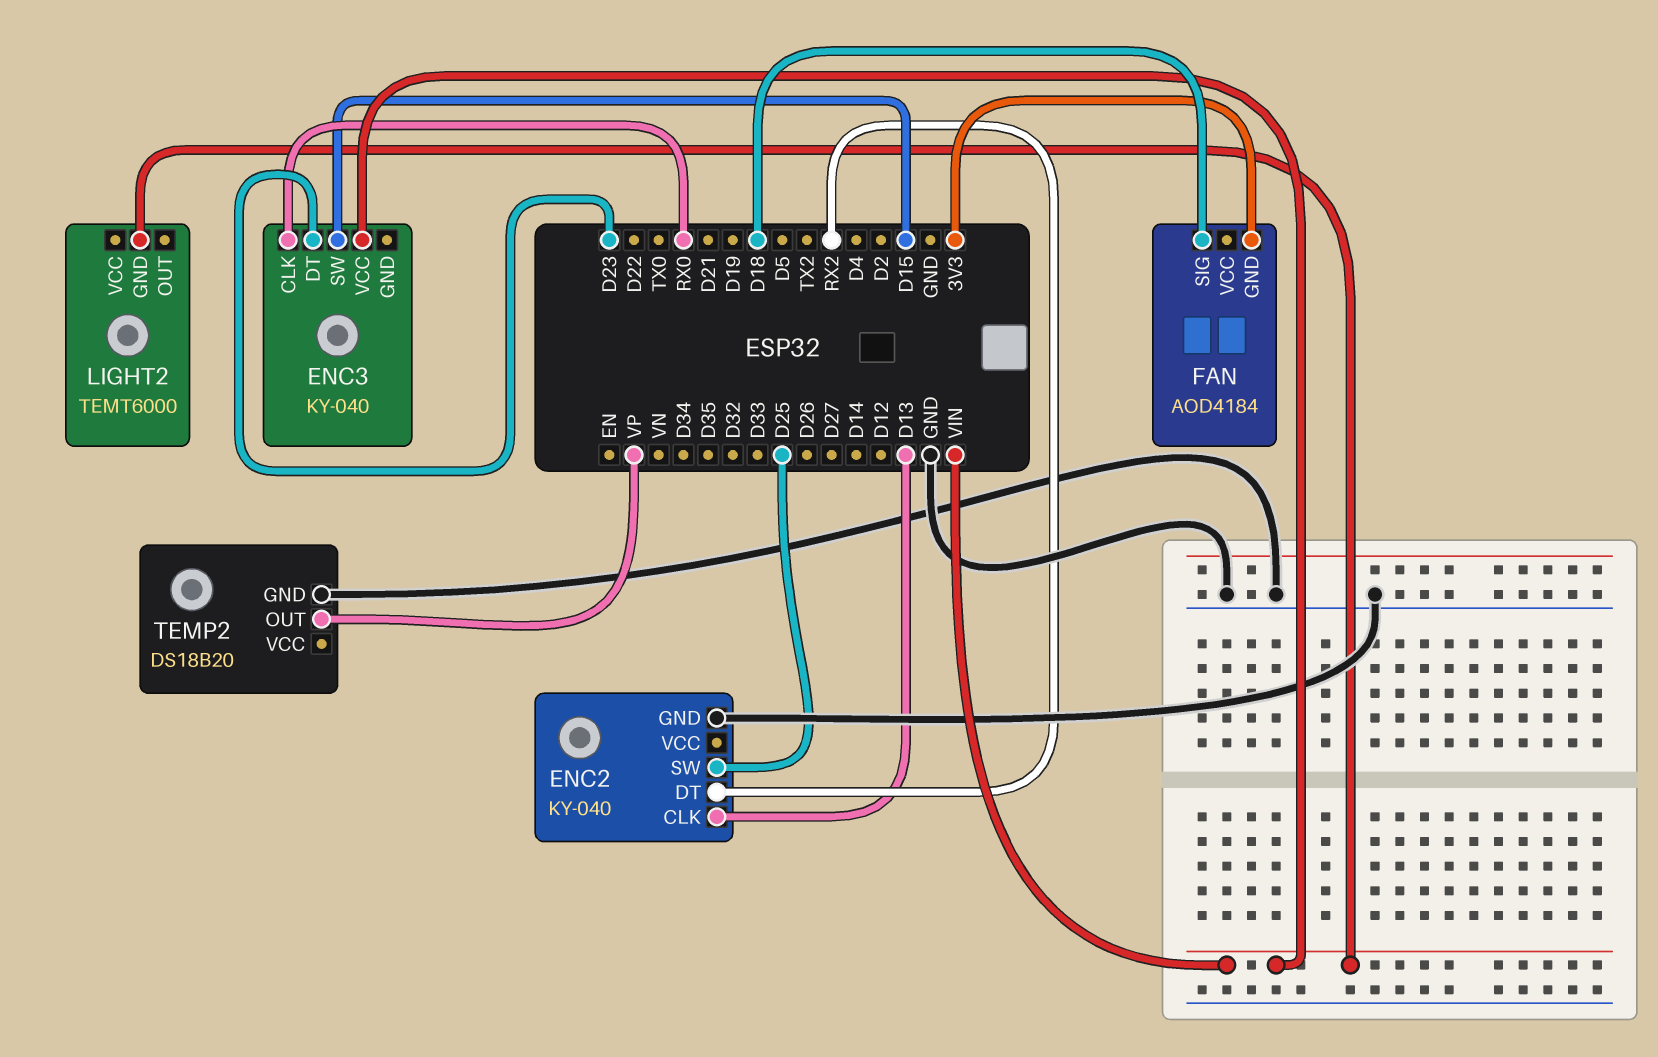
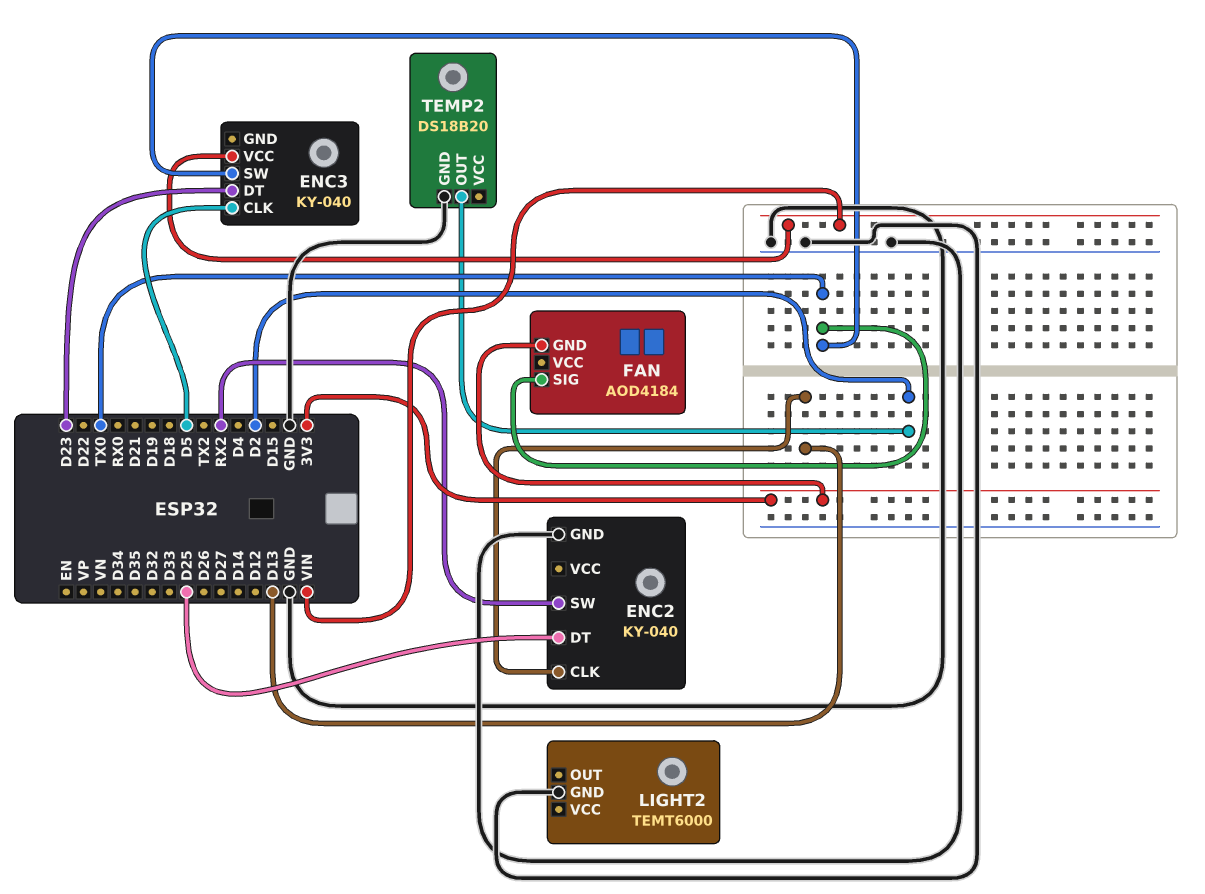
ENC2 pin DT: RX2 -> D25
ENC2 pin SW: D25 -> RX2
ENC3 pin CLK: RX0 -> D5
ENC3 pin SW: D15 -> TX0
FAN pin SIG: D18 -> TX0
LIGHT2 pin GND: VIN -> GND
TEMP2 pin OUT: VP -> D2

